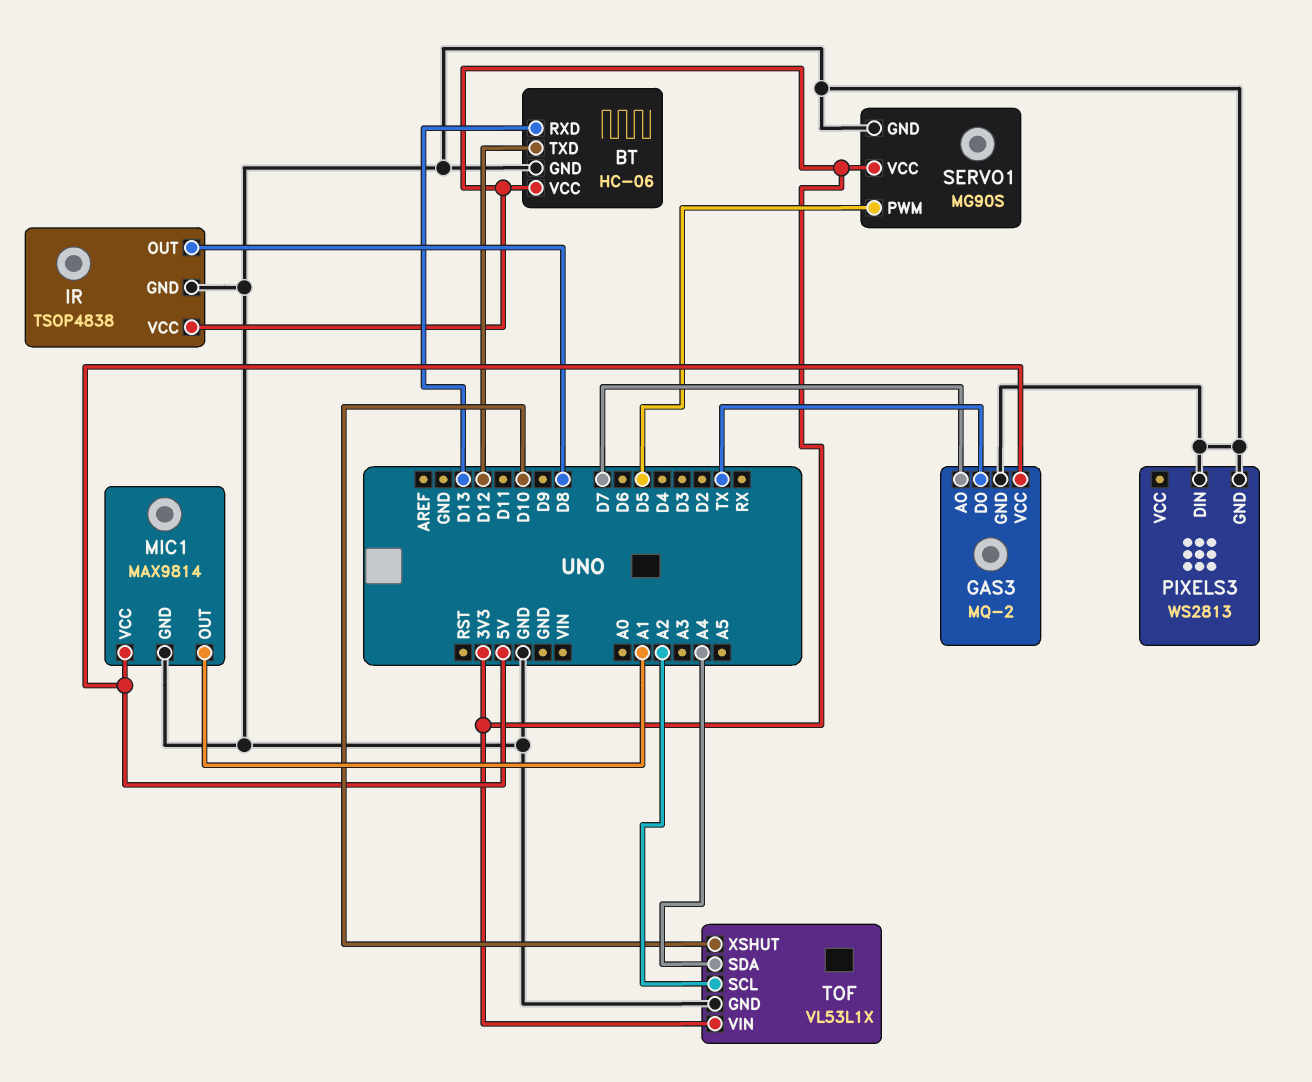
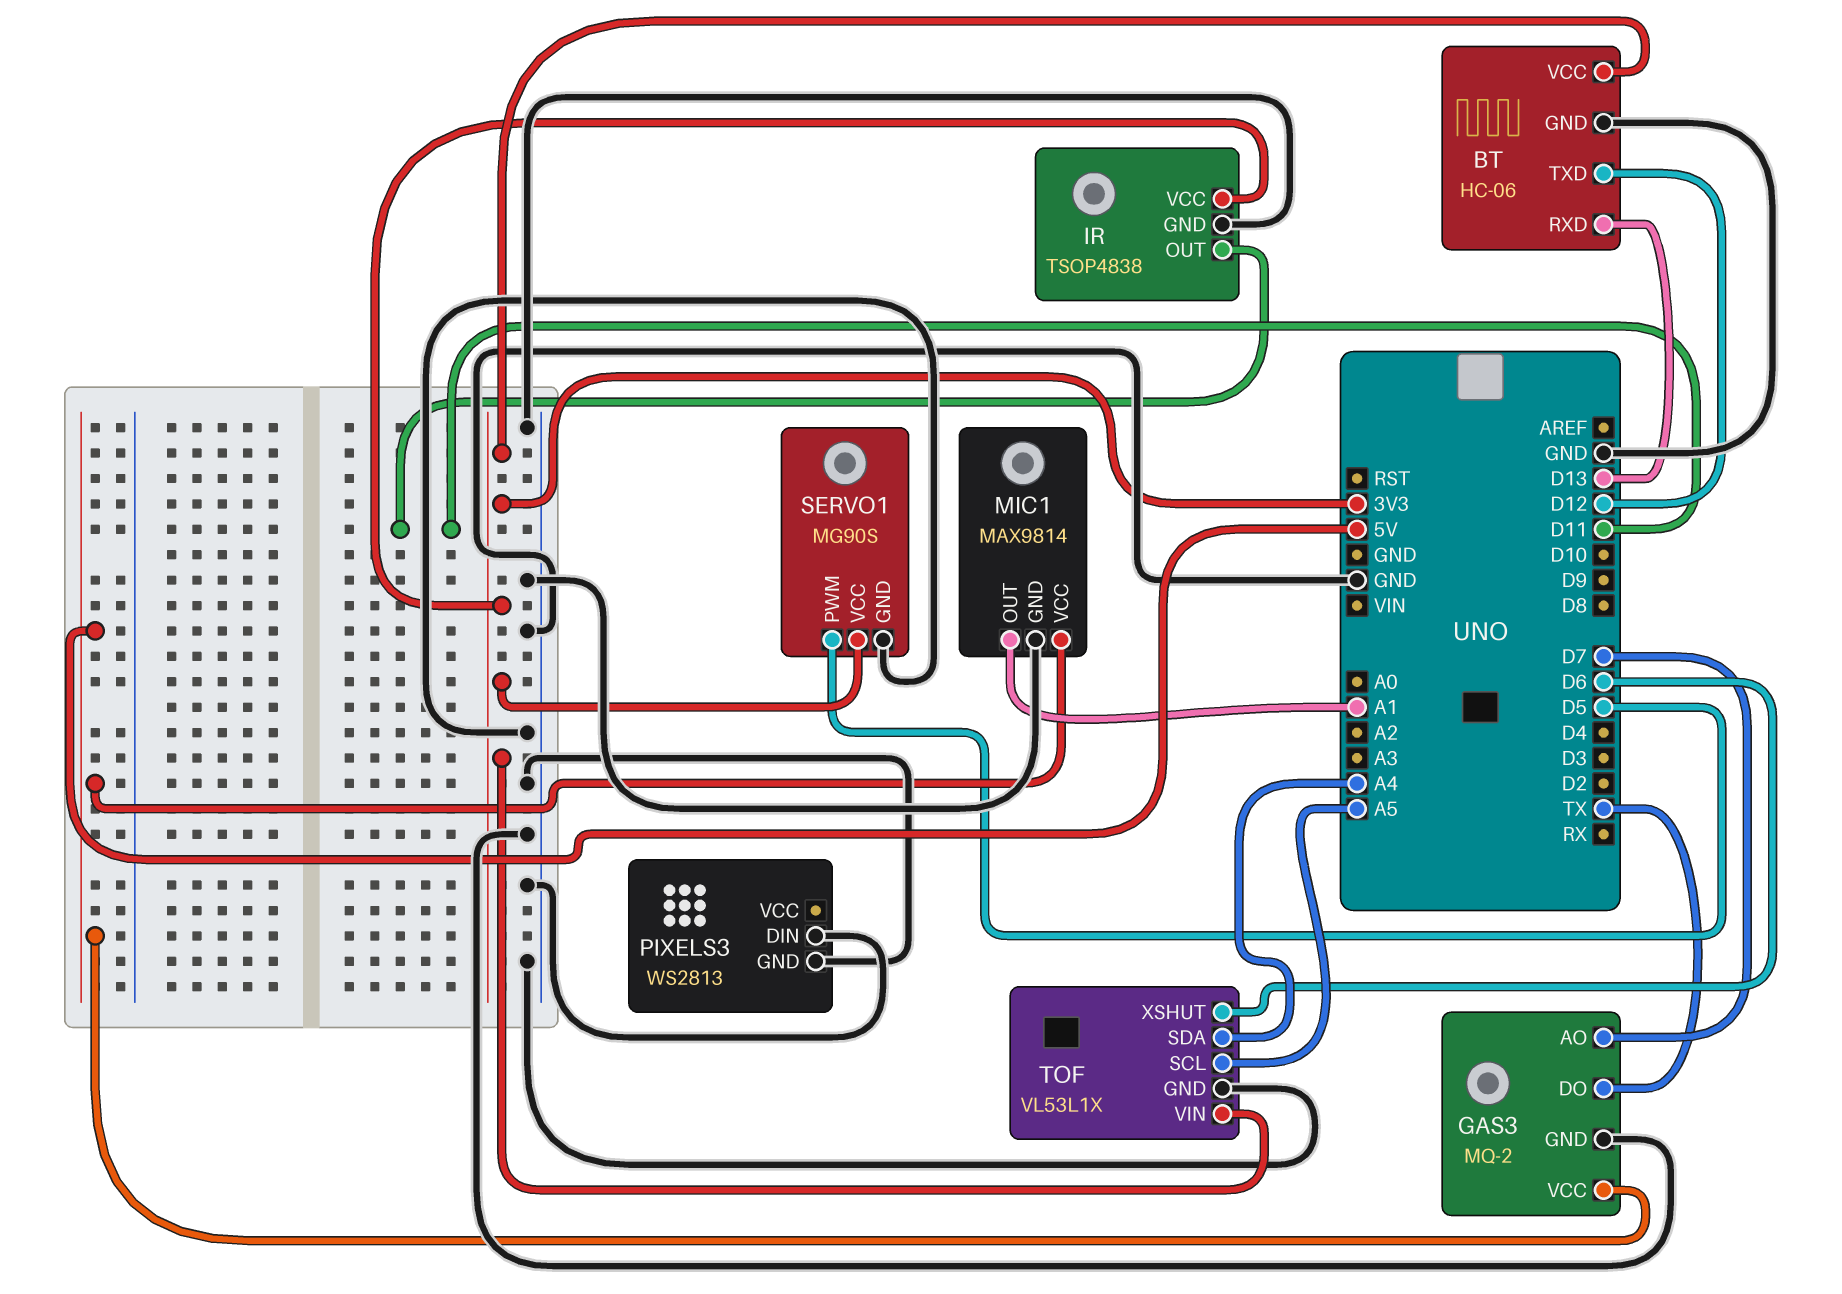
IR pin OUT: D8 -> D11
TOF pin SCL: A2 -> A5
TOF pin XSHUT: D10 -> D6

